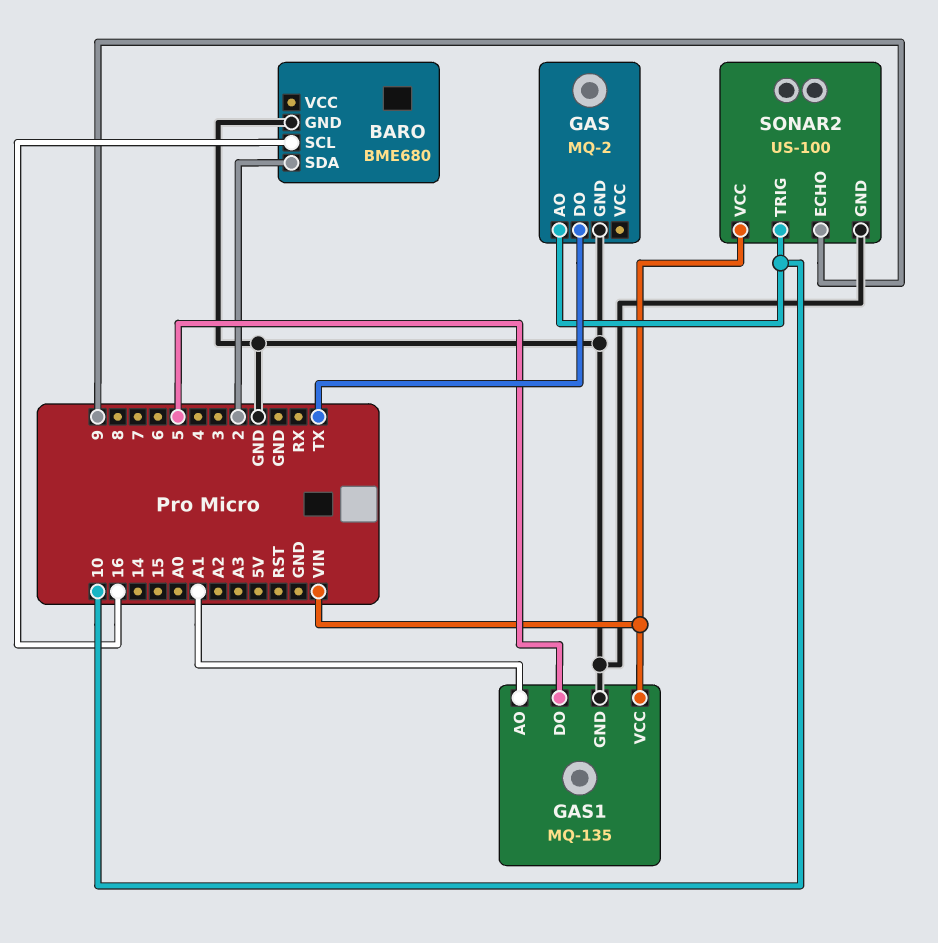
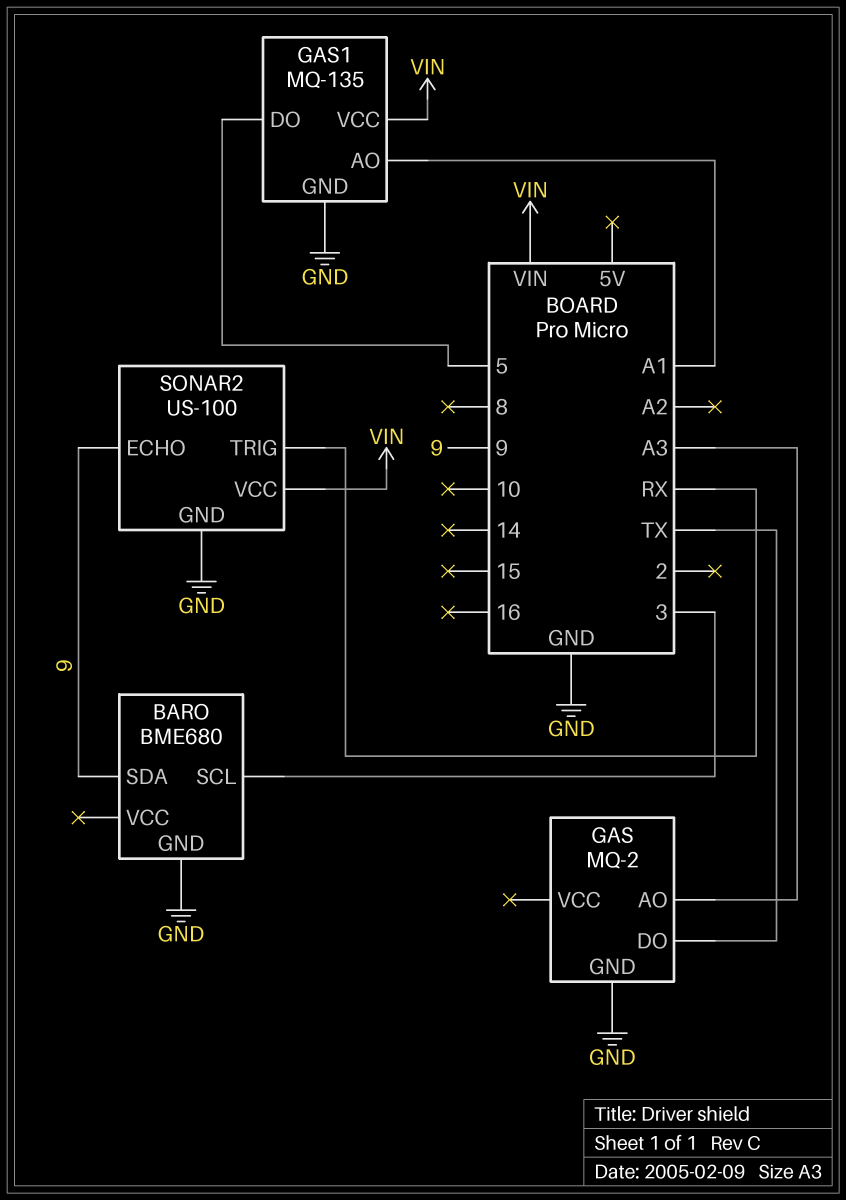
BARO pin SCL: 16 -> 3
BARO pin SDA: 2 -> 9
GAS pin AO: 10 -> A3
SONAR2 pin TRIG: 10 -> RX

